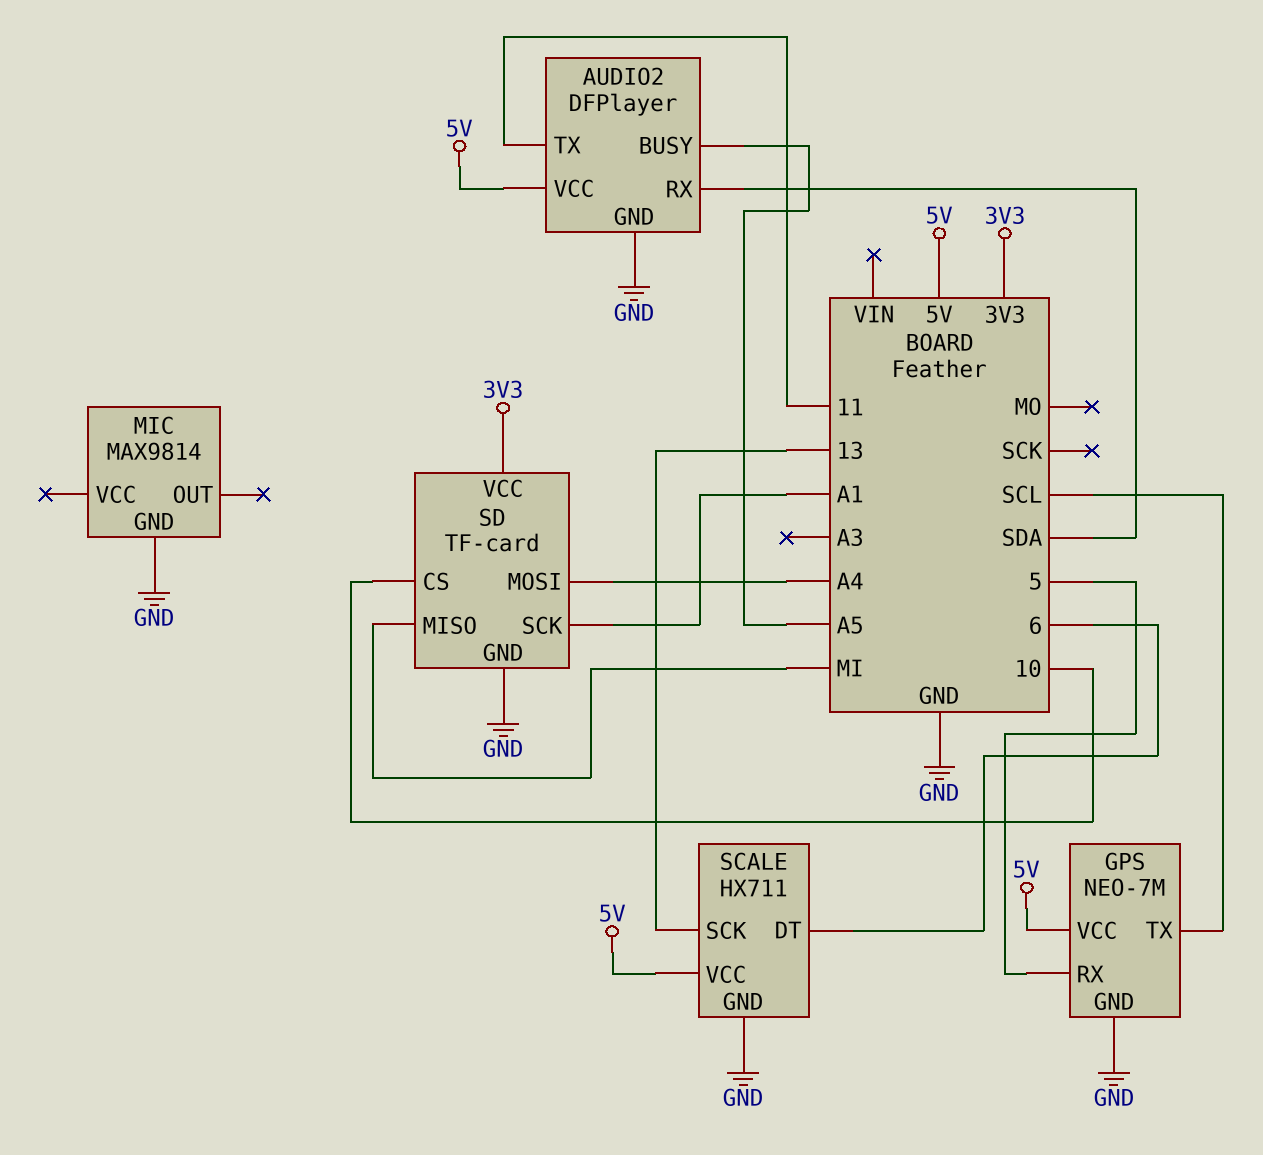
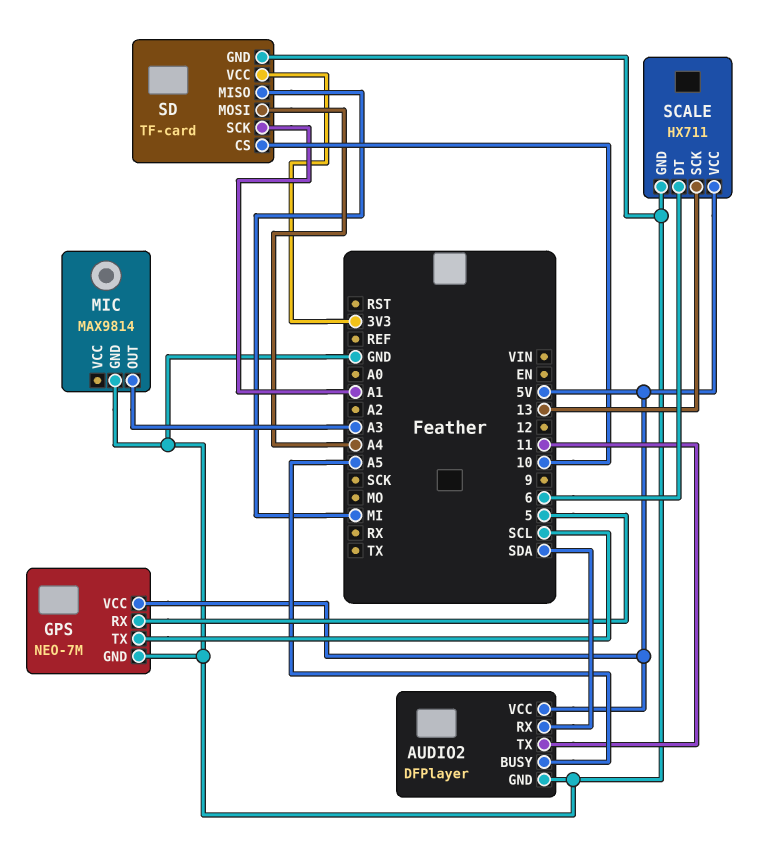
MIC pin OUT: none -> A3

